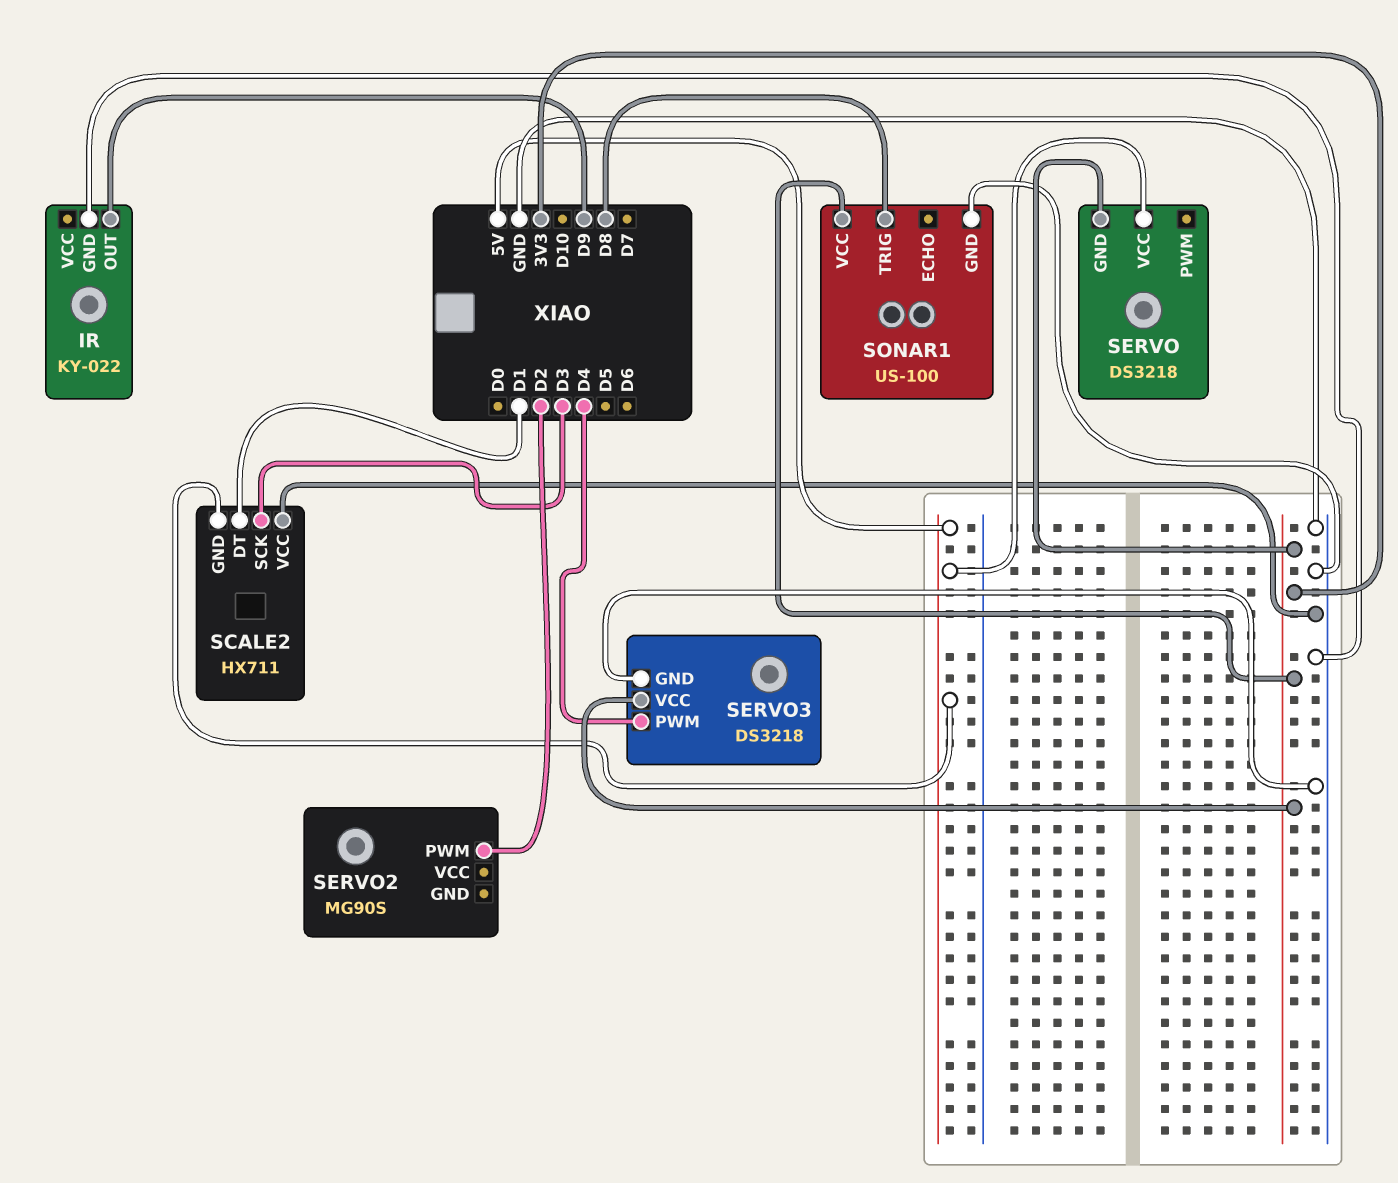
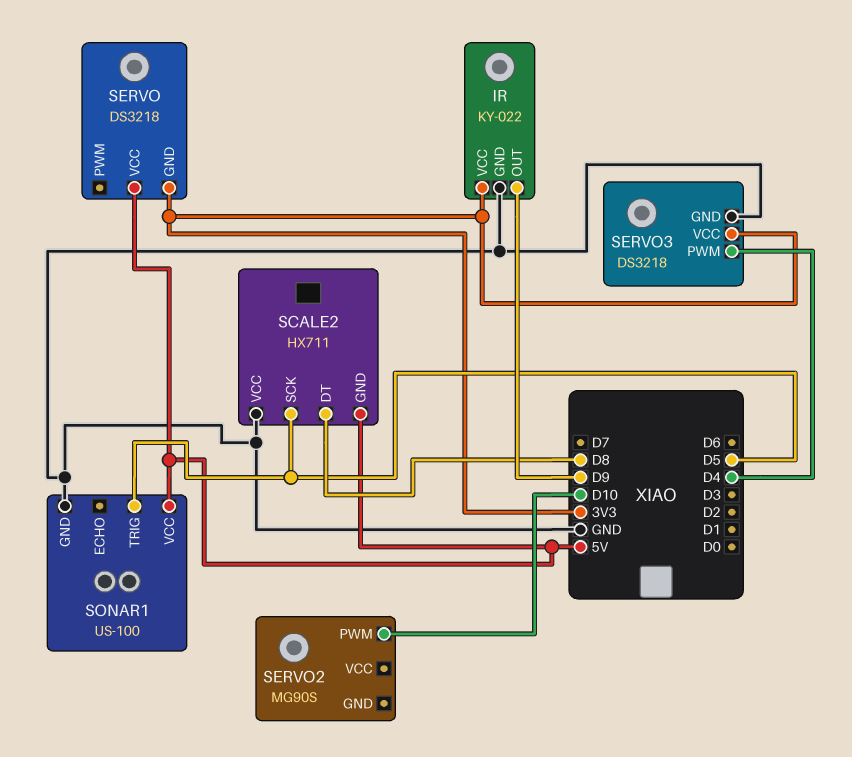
IR pin VCC: none -> 3V3
SCALE2 pin DT: D1 -> D8
SCALE2 pin SCK: D3 -> D5
SERVO2 pin PWM: D2 -> D10
SONAR1 pin TRIG: D8 -> D5
SONAR1 pin VCC: 3V3 -> 5V

